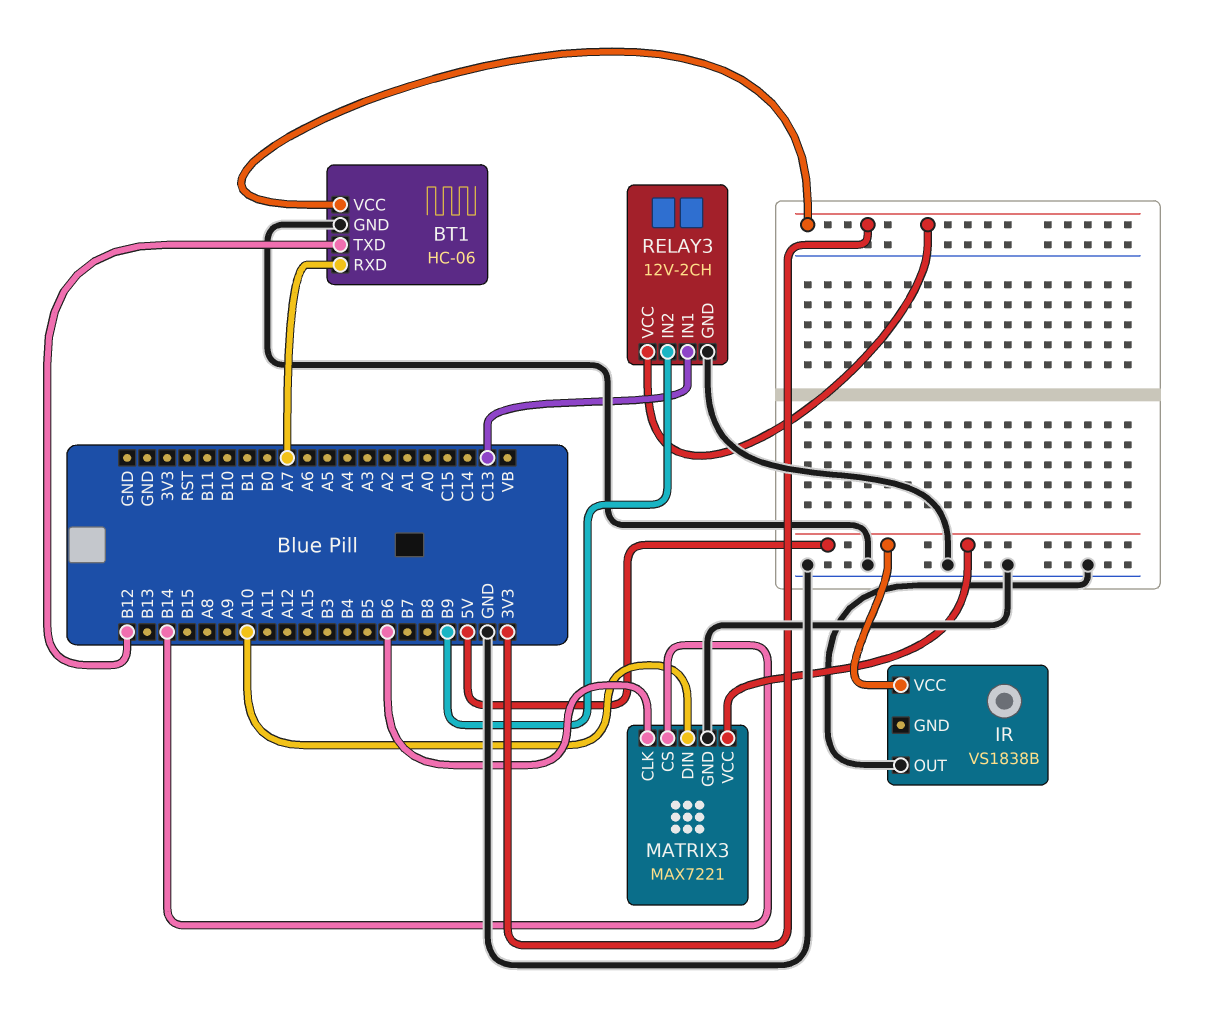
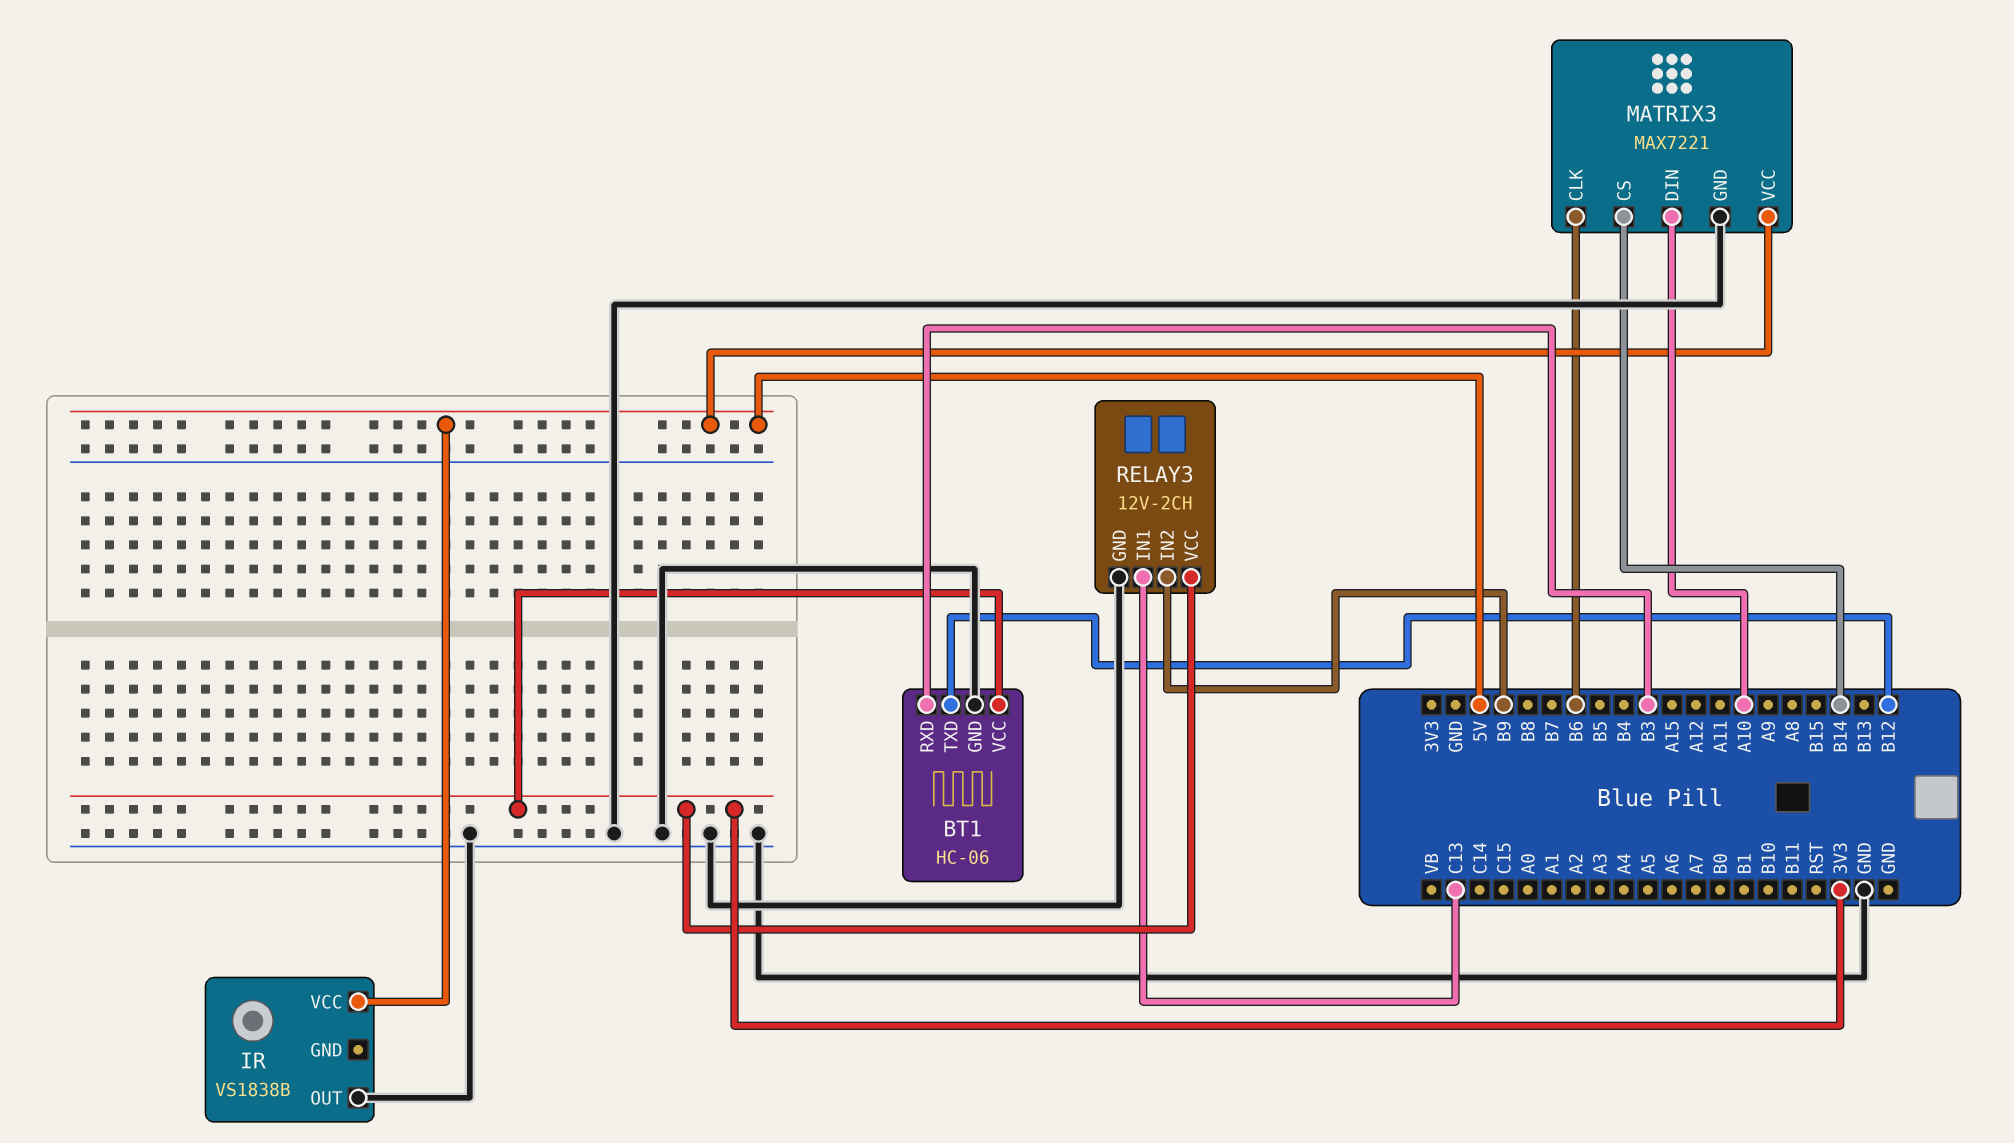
BT1 pin RXD: A7 -> B3

